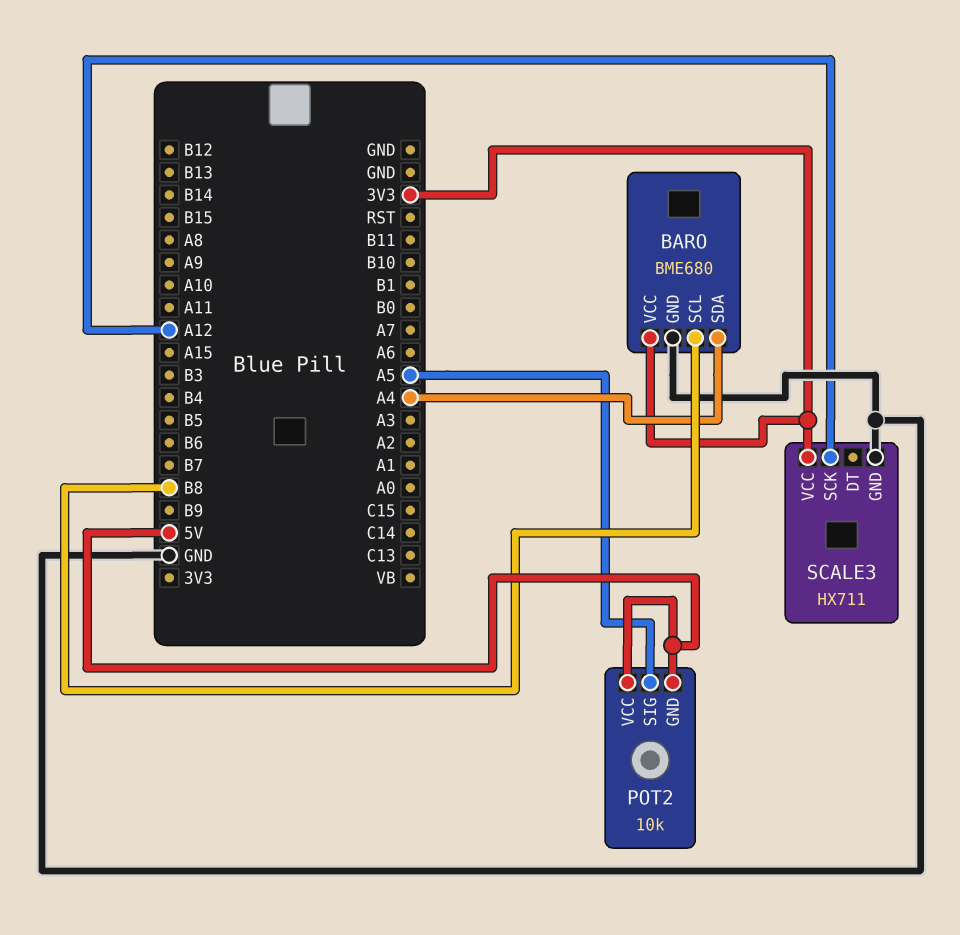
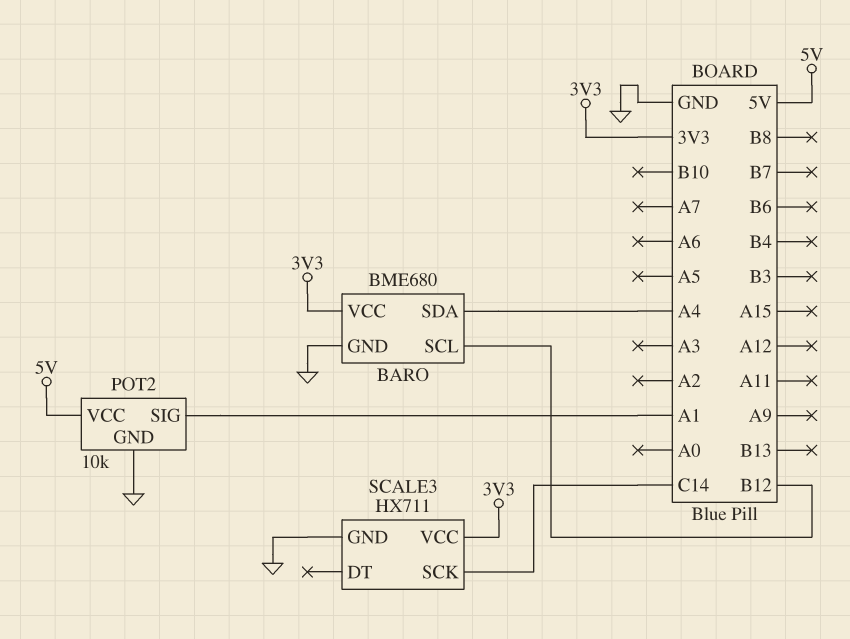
BARO pin SCL: B8 -> B12
POT2 pin GND: 5V -> GND
POT2 pin SIG: A5 -> A1
SCALE3 pin SCK: A12 -> C14

